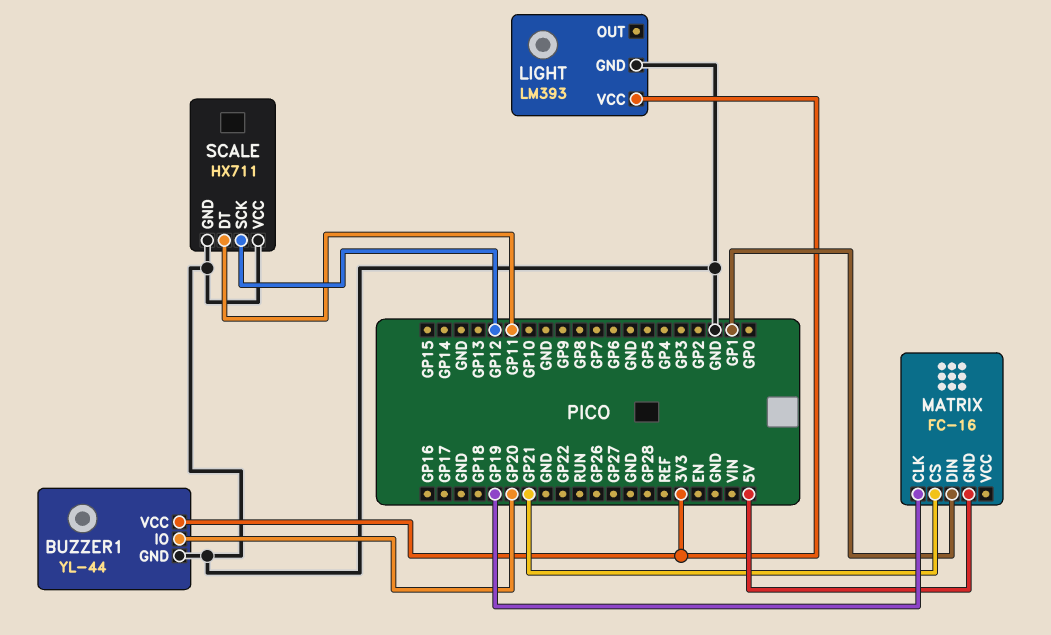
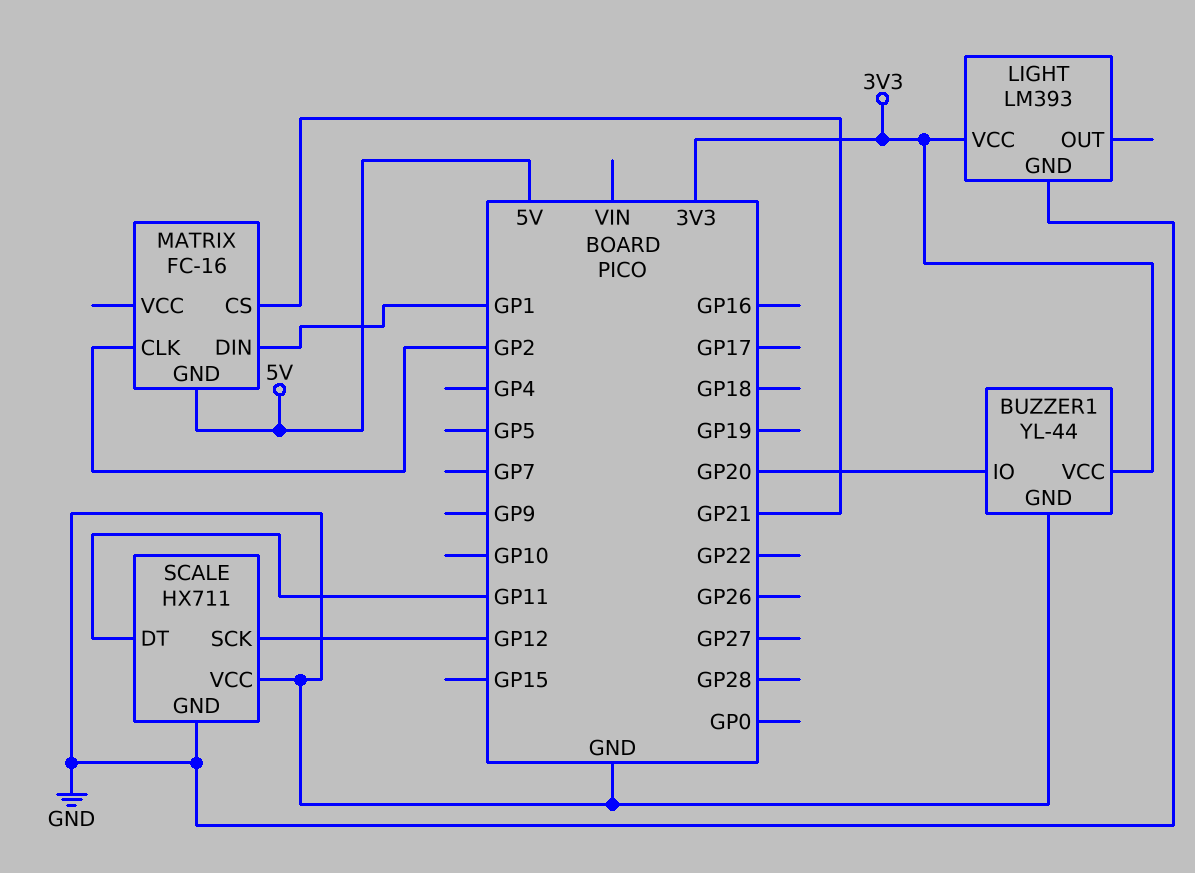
MATRIX pin CLK: GP19 -> GP2

